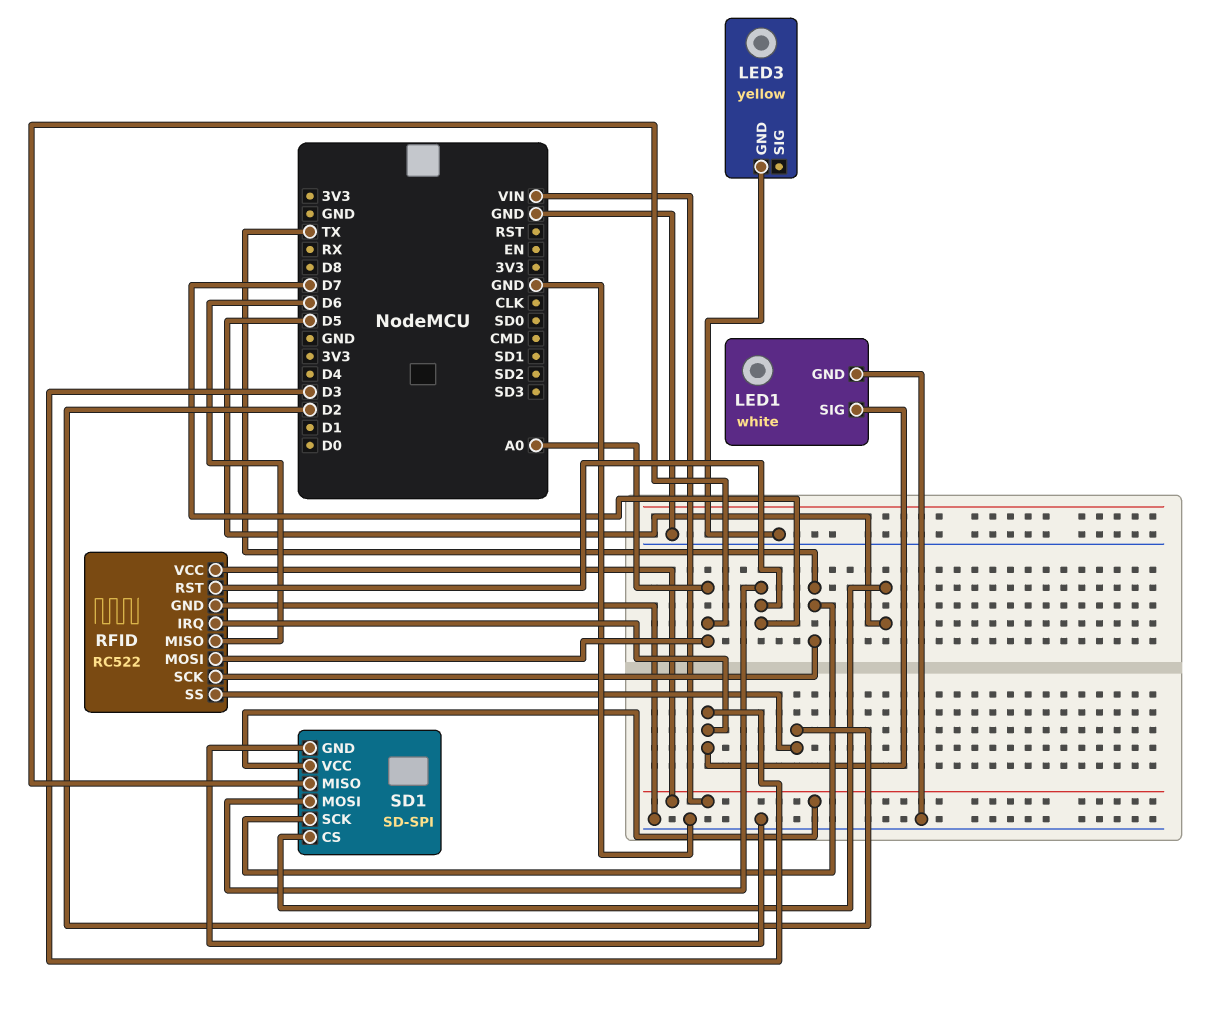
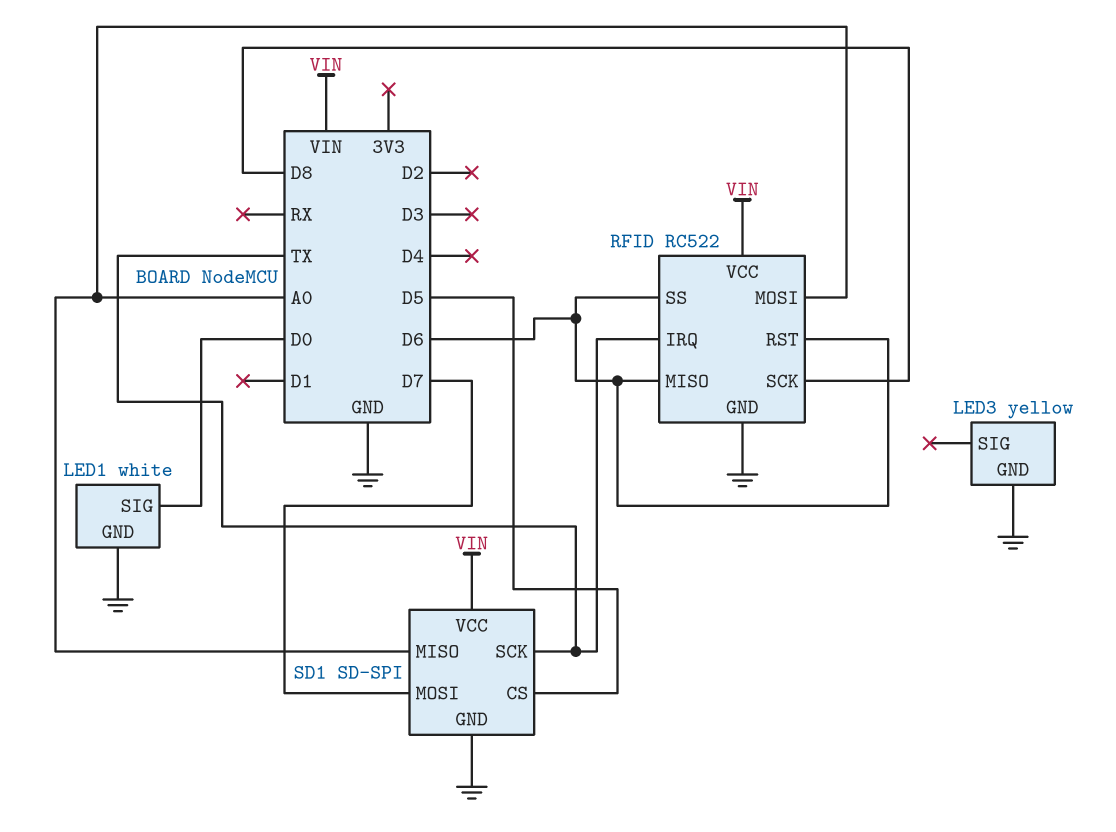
LED1 pin SIG: D3 -> D0
RFID pin IRQ: D3 -> TX
RFID pin RST: D7 -> D6
RFID pin SCK: TX -> D8
RFID pin SS: D2 -> D6

